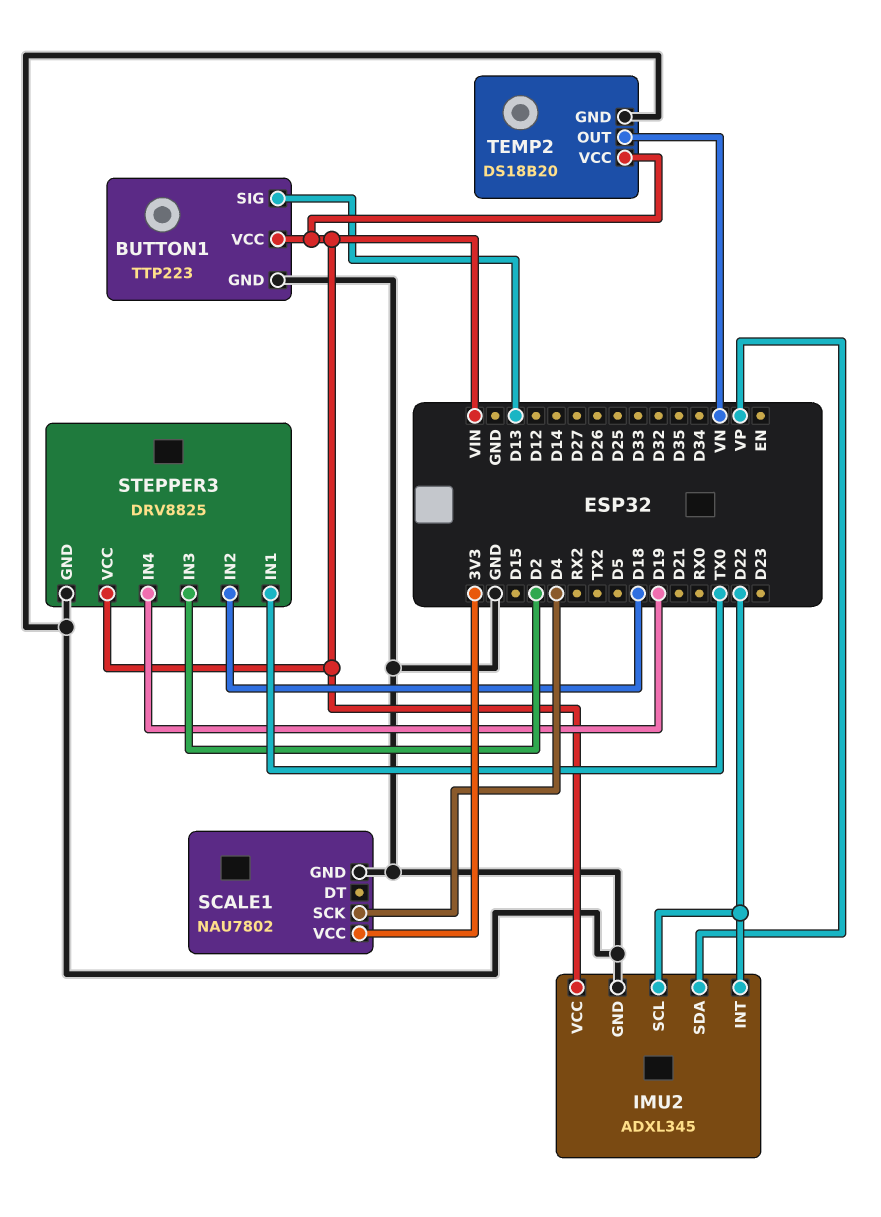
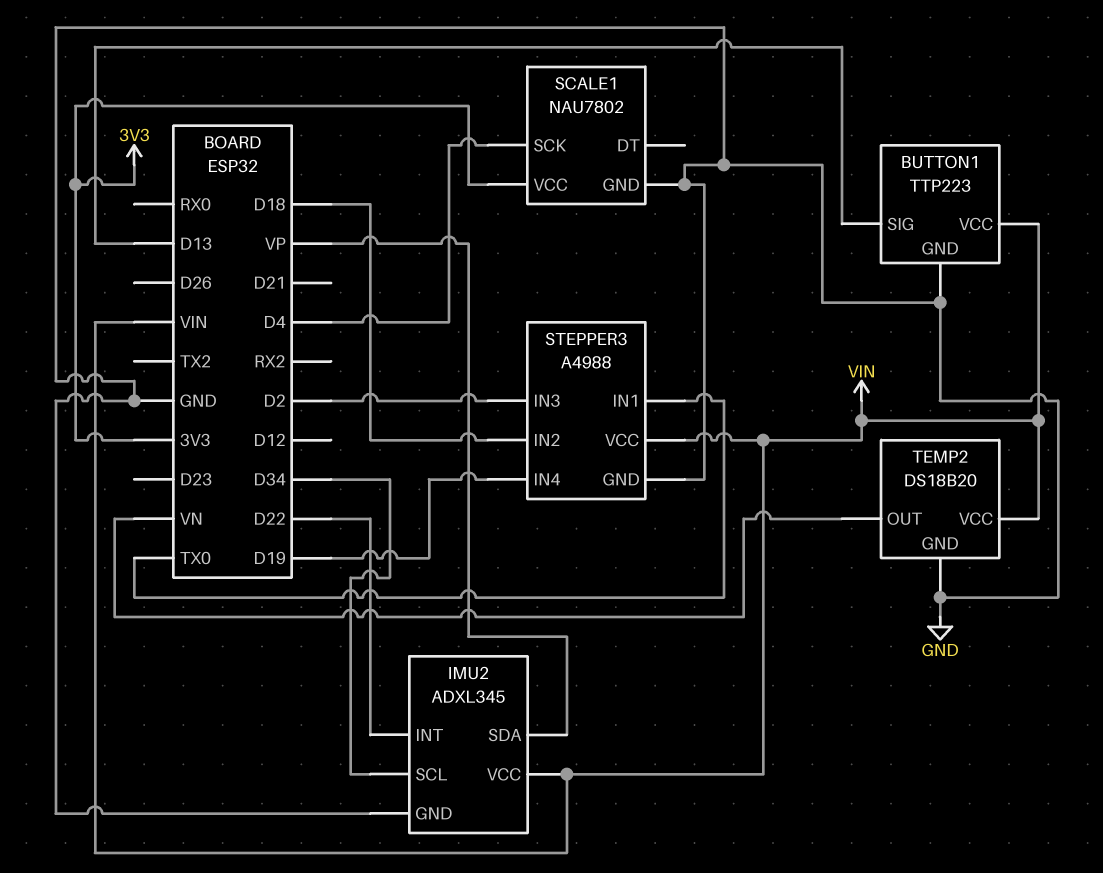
IMU2 pin SCL: D22 -> D34
STEPPER3: DRV8825 -> A4988

